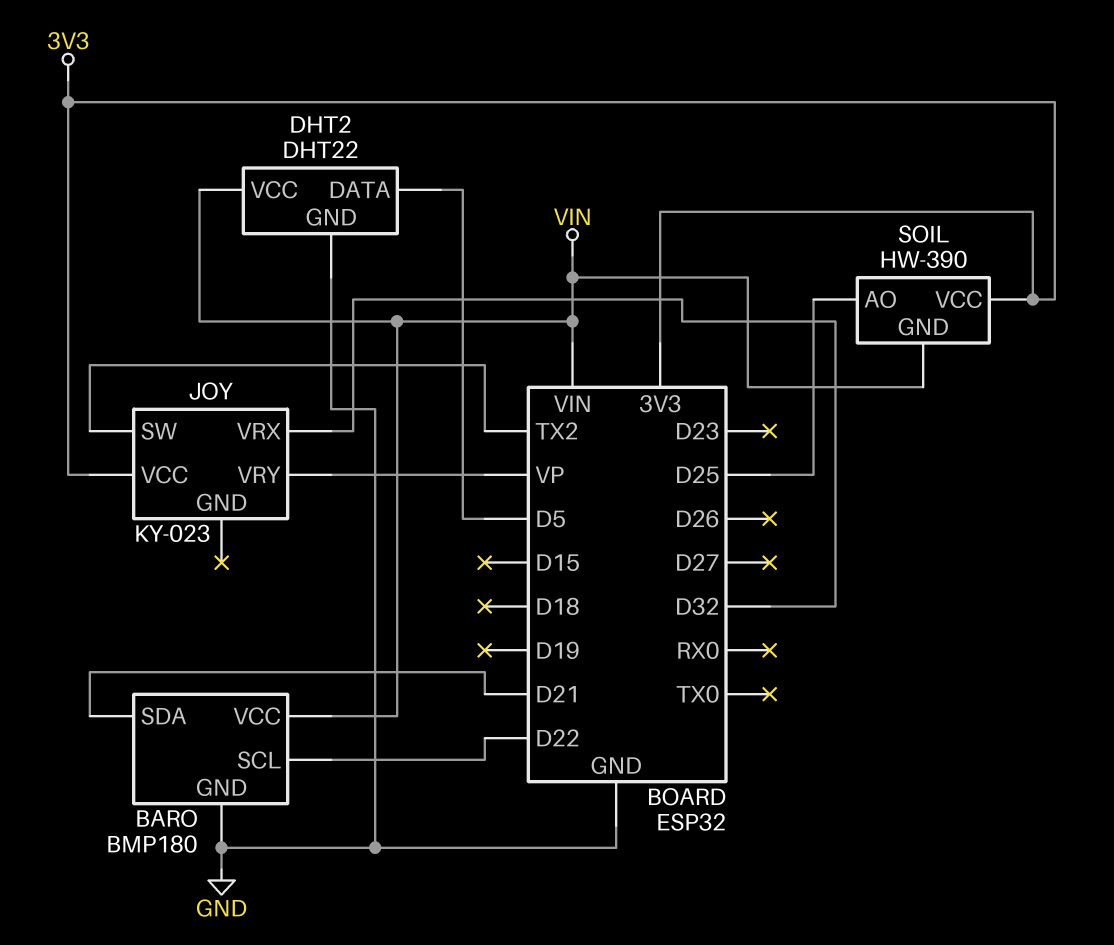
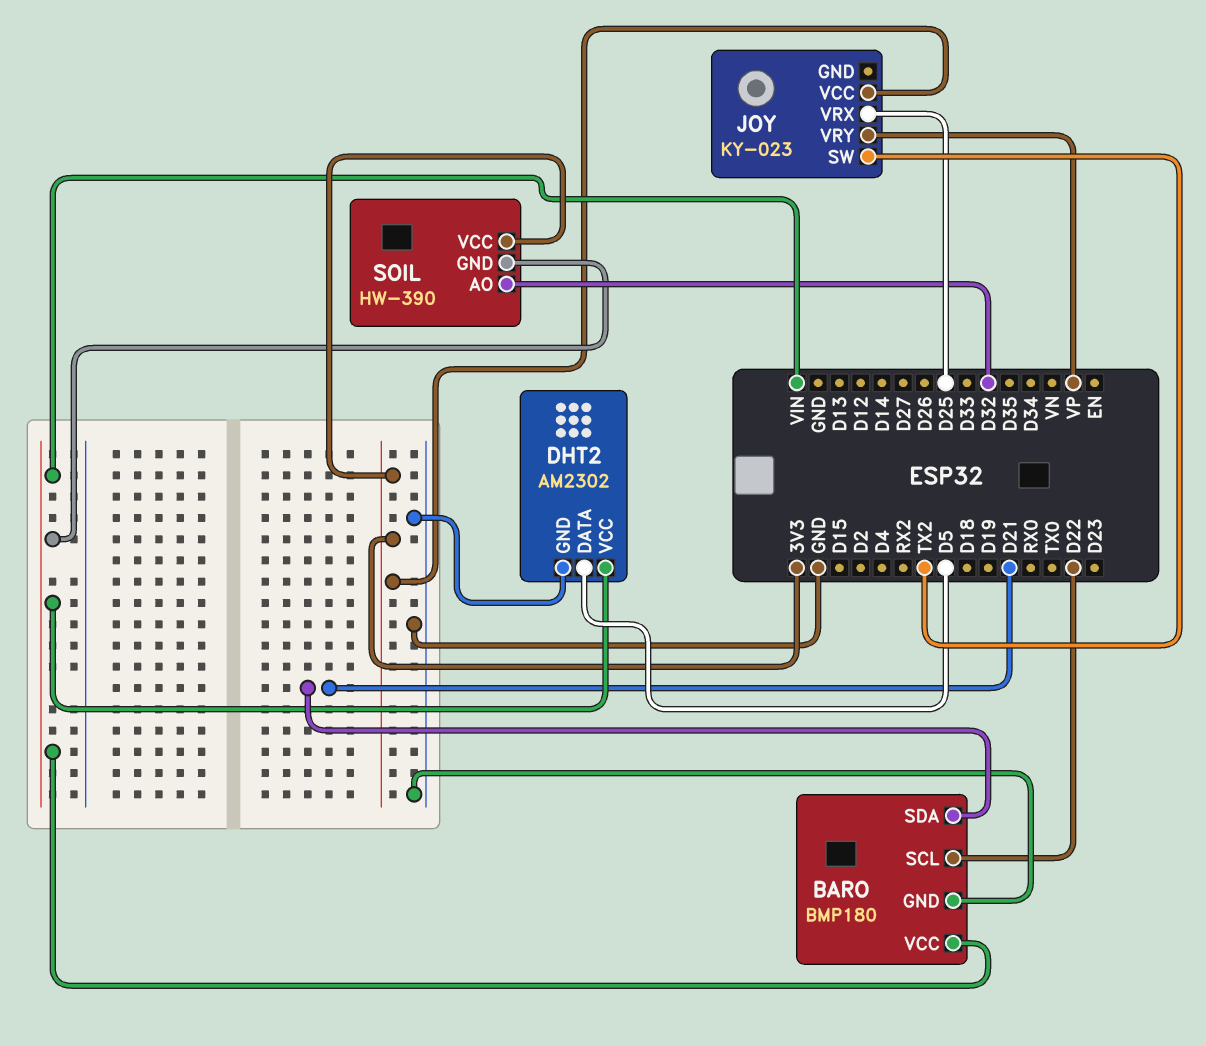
DHT2: DHT22 -> AM2302
JOY pin VRX: D32 -> D25
SOIL pin AO: D25 -> D32

